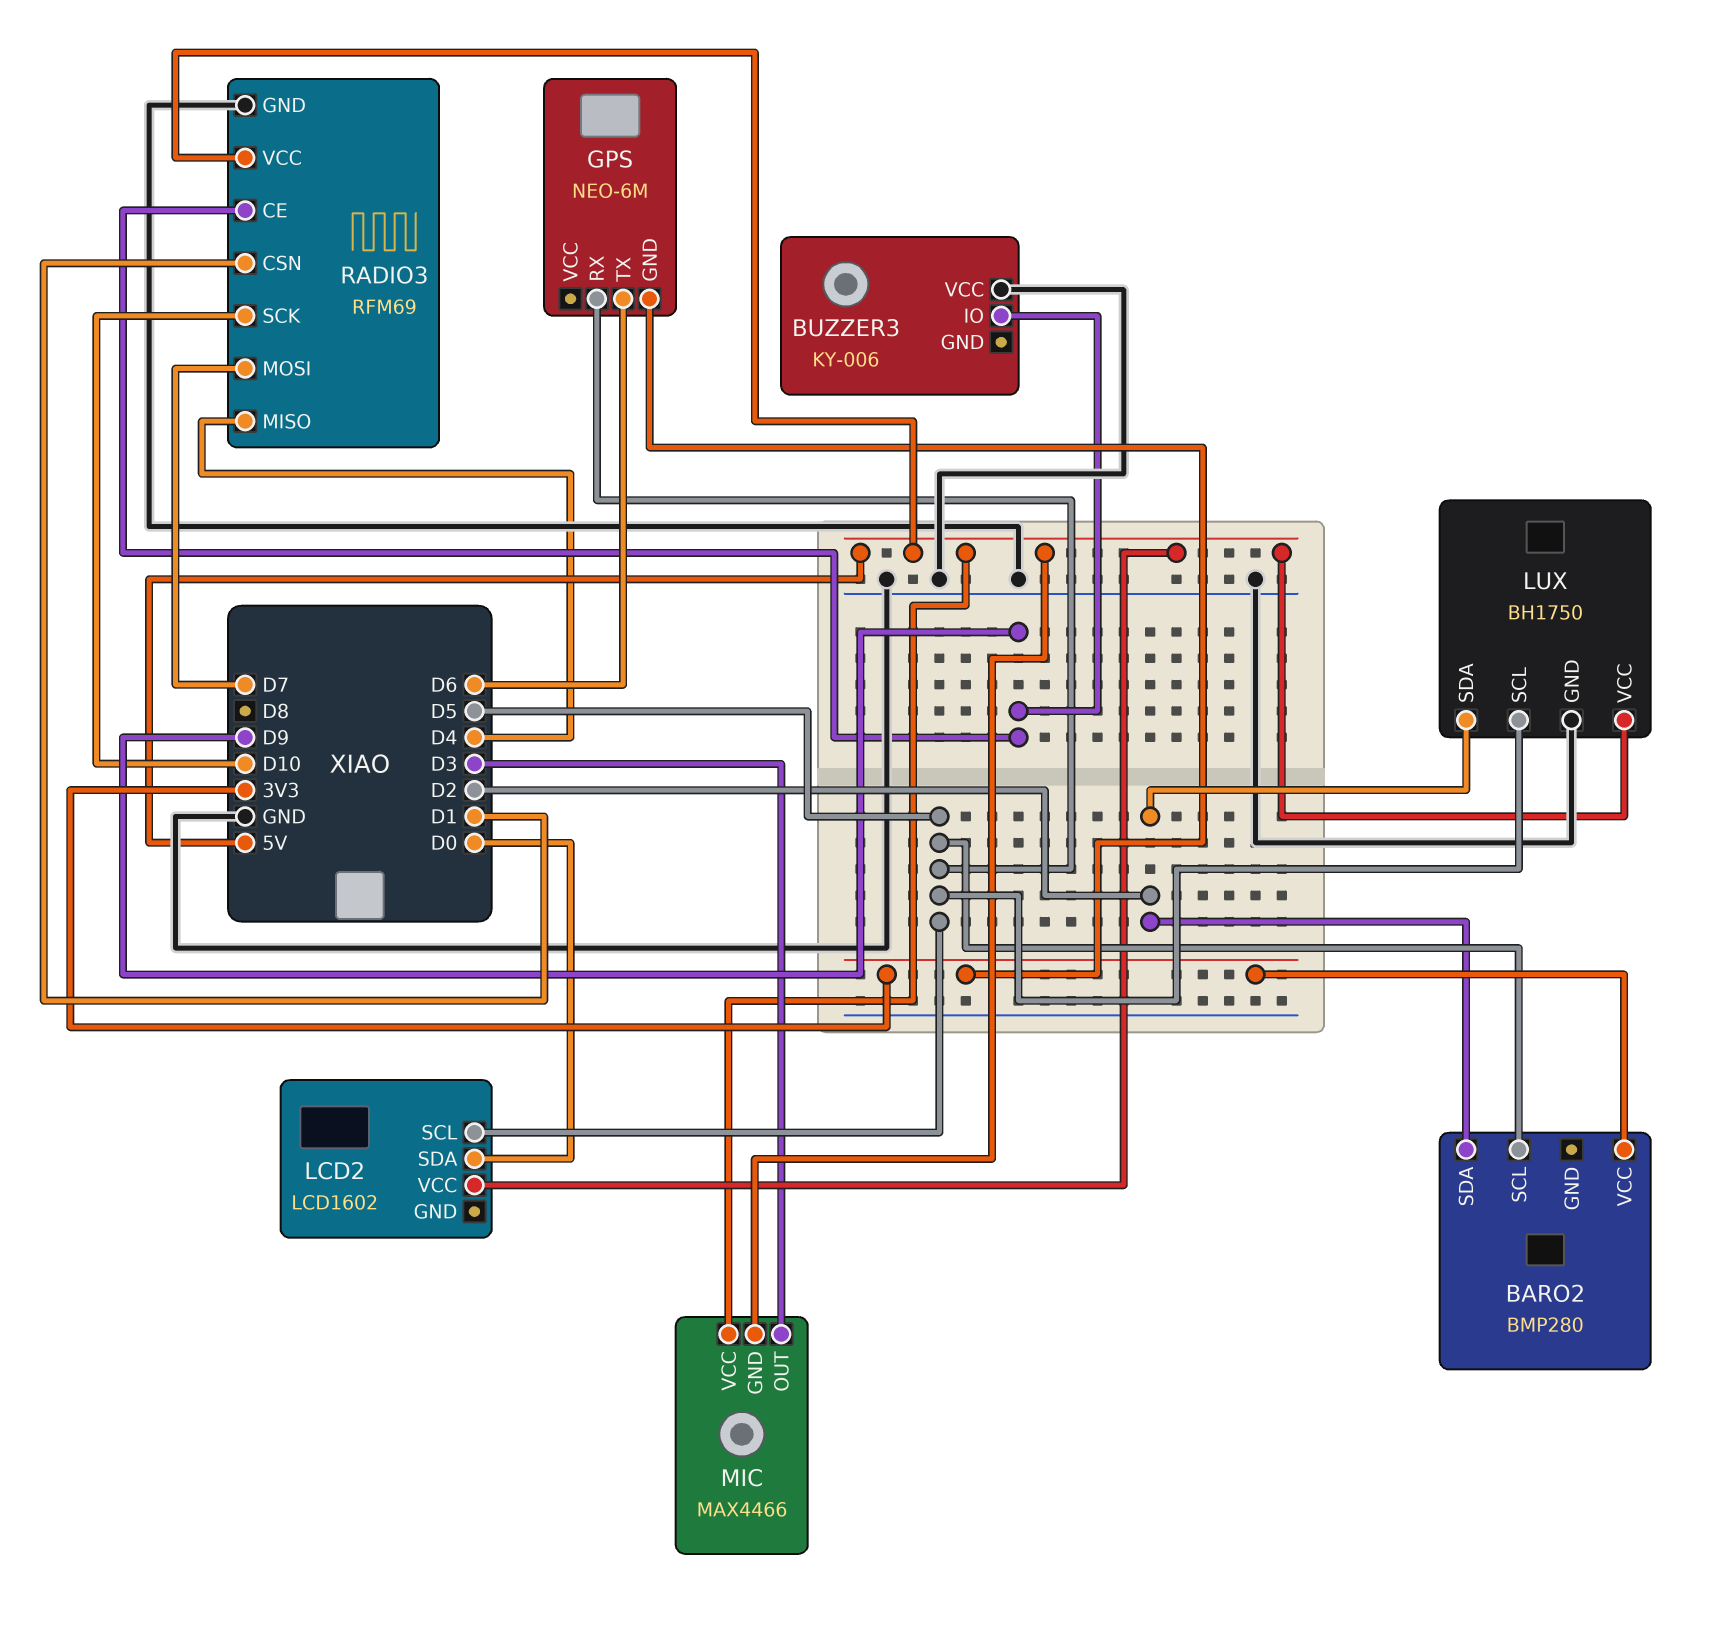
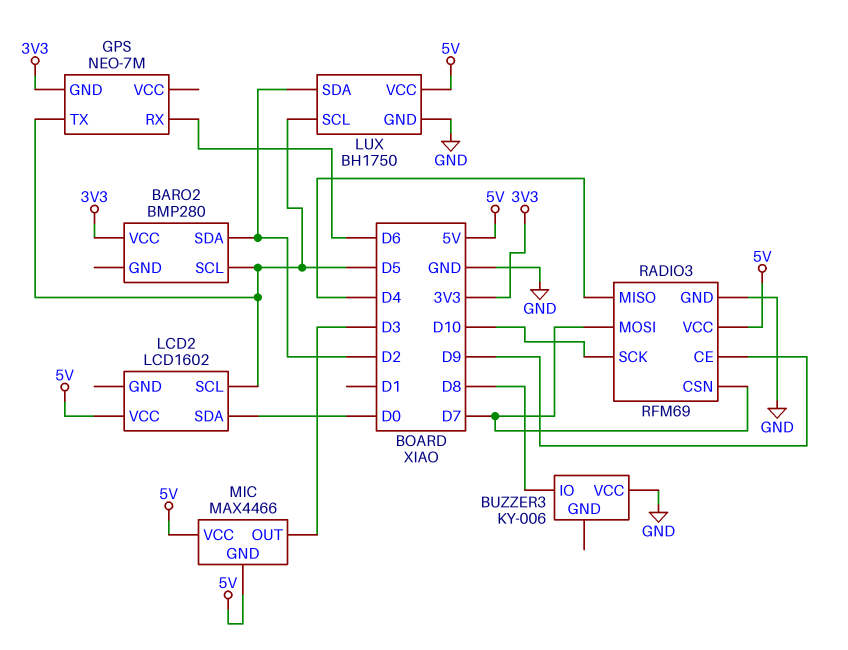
BUZZER3 pin IO: D9 -> D8
GPS: NEO-6M -> NEO-7M
GPS pin RX: D5 -> D6
GPS pin TX: D6 -> D5
RADIO3 pin CSN: D1 -> D7

